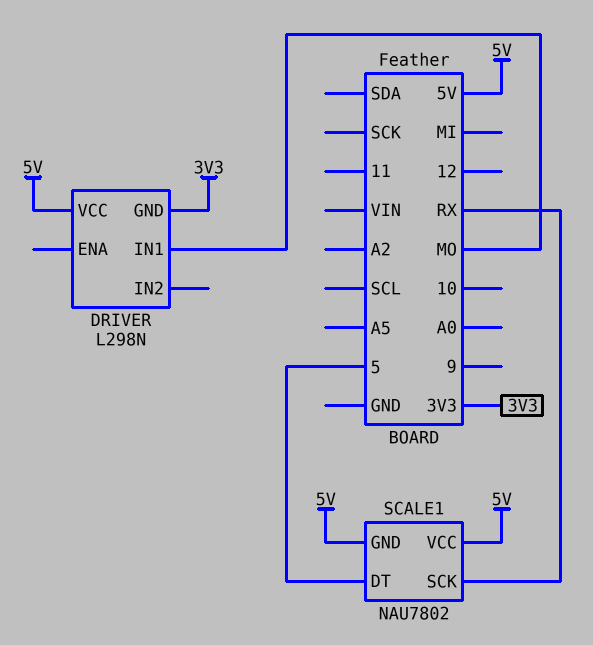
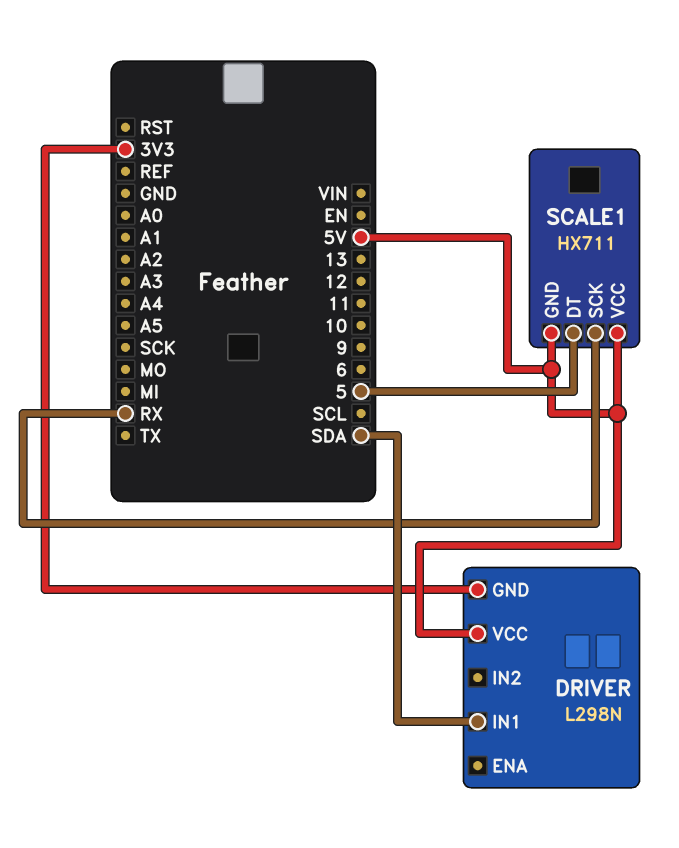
DRIVER pin IN1: MO -> SDA
SCALE1: NAU7802 -> HX711

